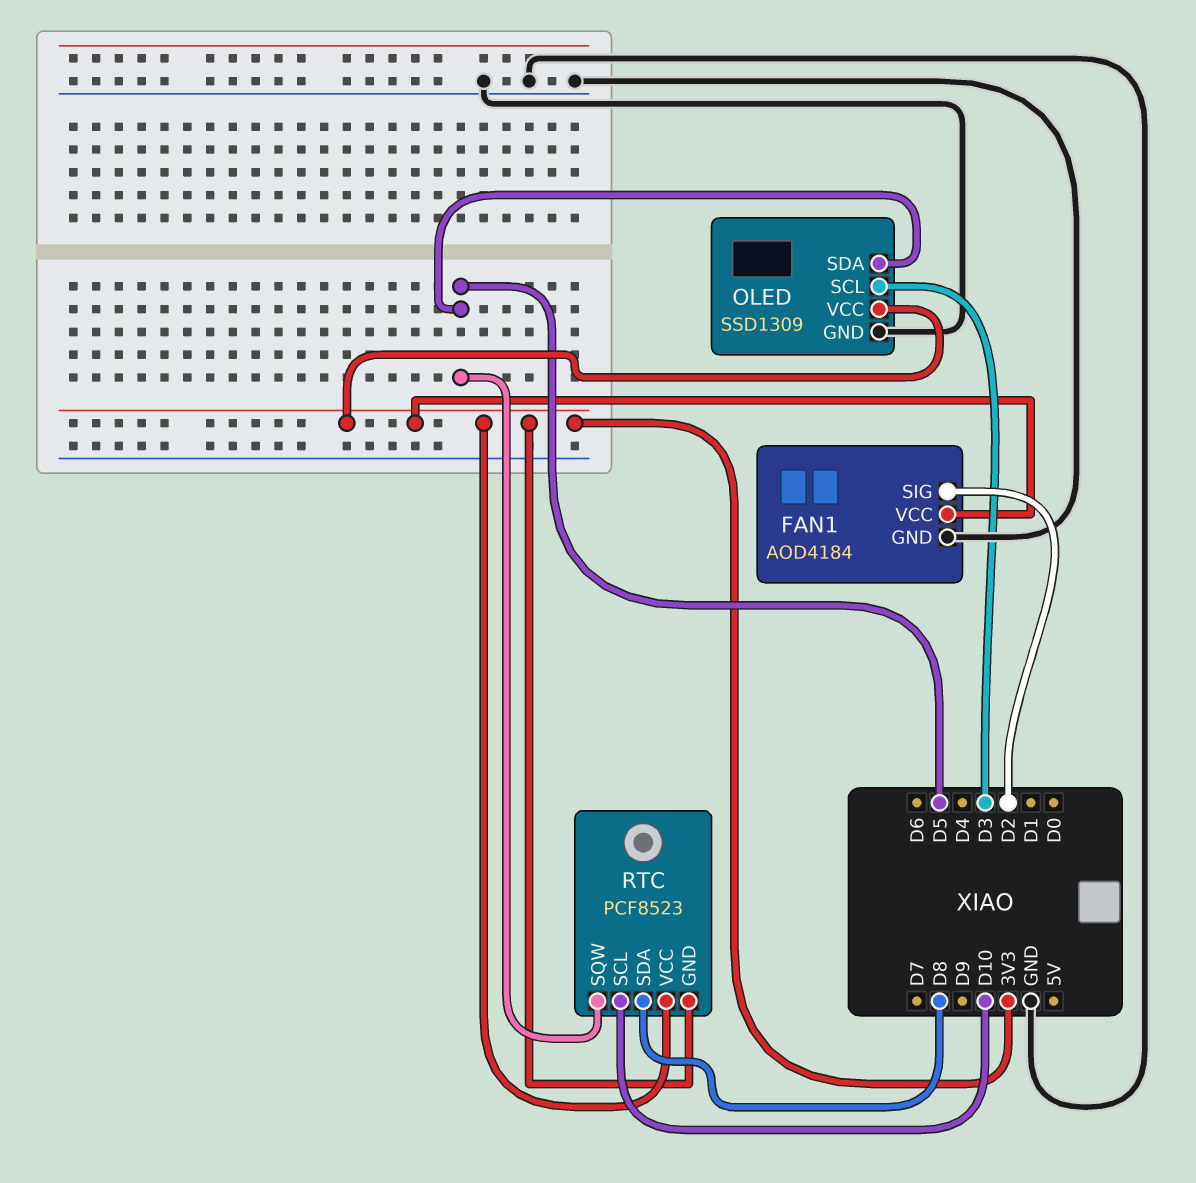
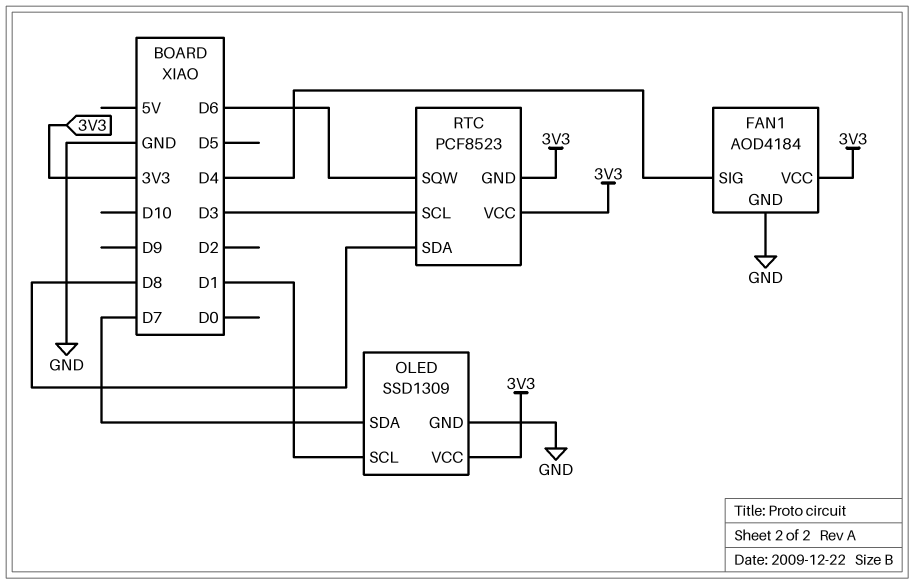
FAN1 pin SIG: D2 -> D4
OLED pin SCL: D3 -> D1
OLED pin SDA: D5 -> D7
RTC pin SCL: D10 -> D3
RTC pin SQW: D5 -> D6

